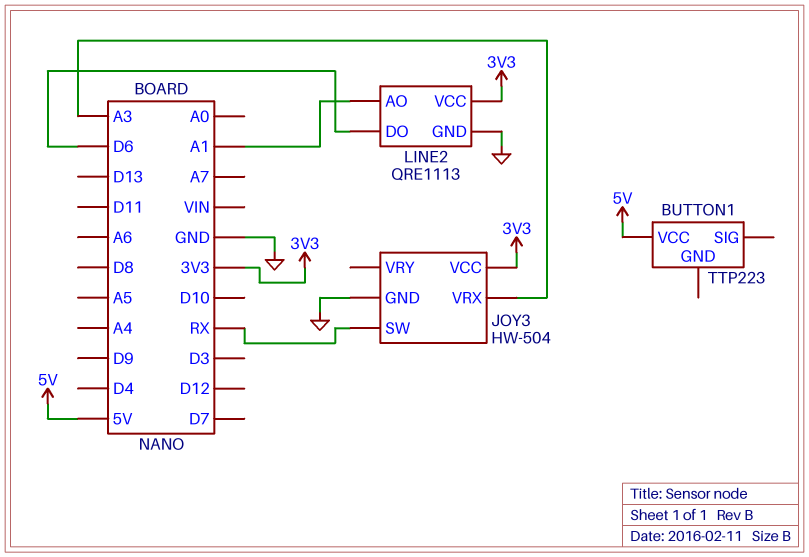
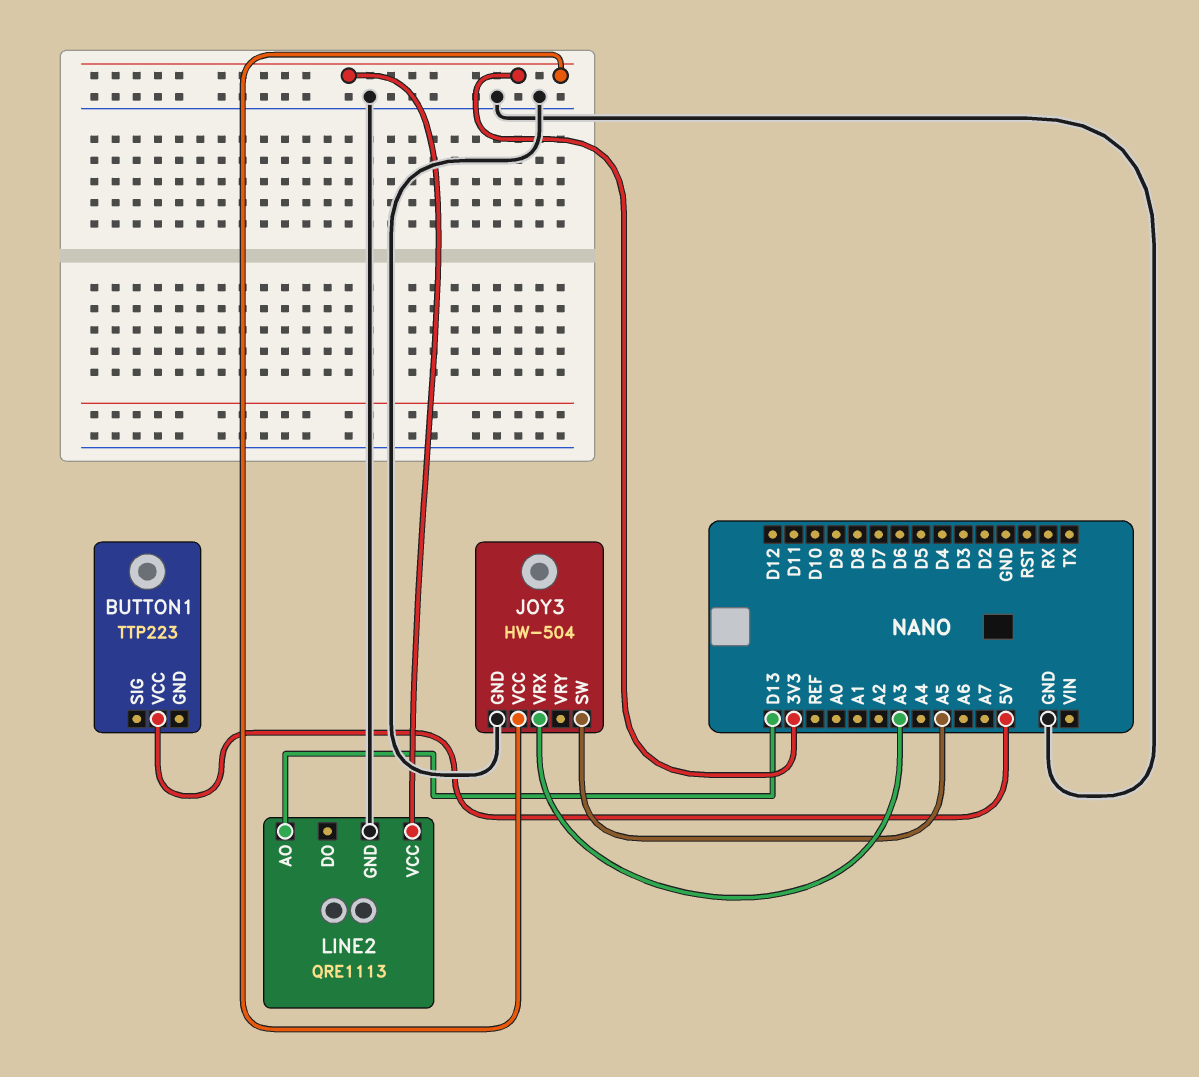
JOY3 pin SW: RX -> A5
LINE2 pin AO: A1 -> D13
LINE2 pin DO: D6 -> none

